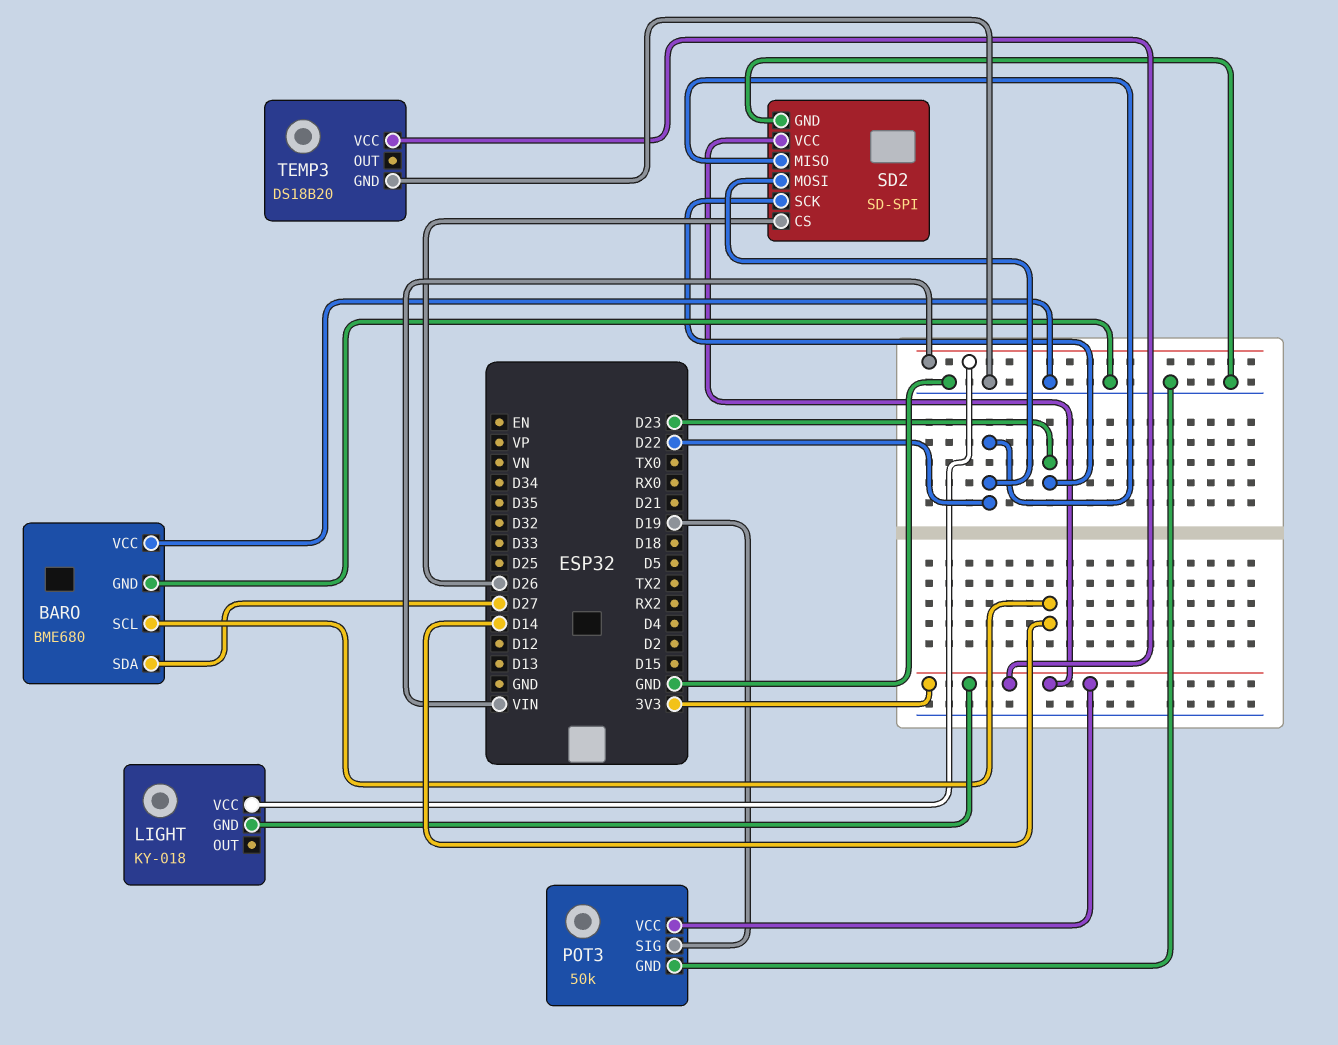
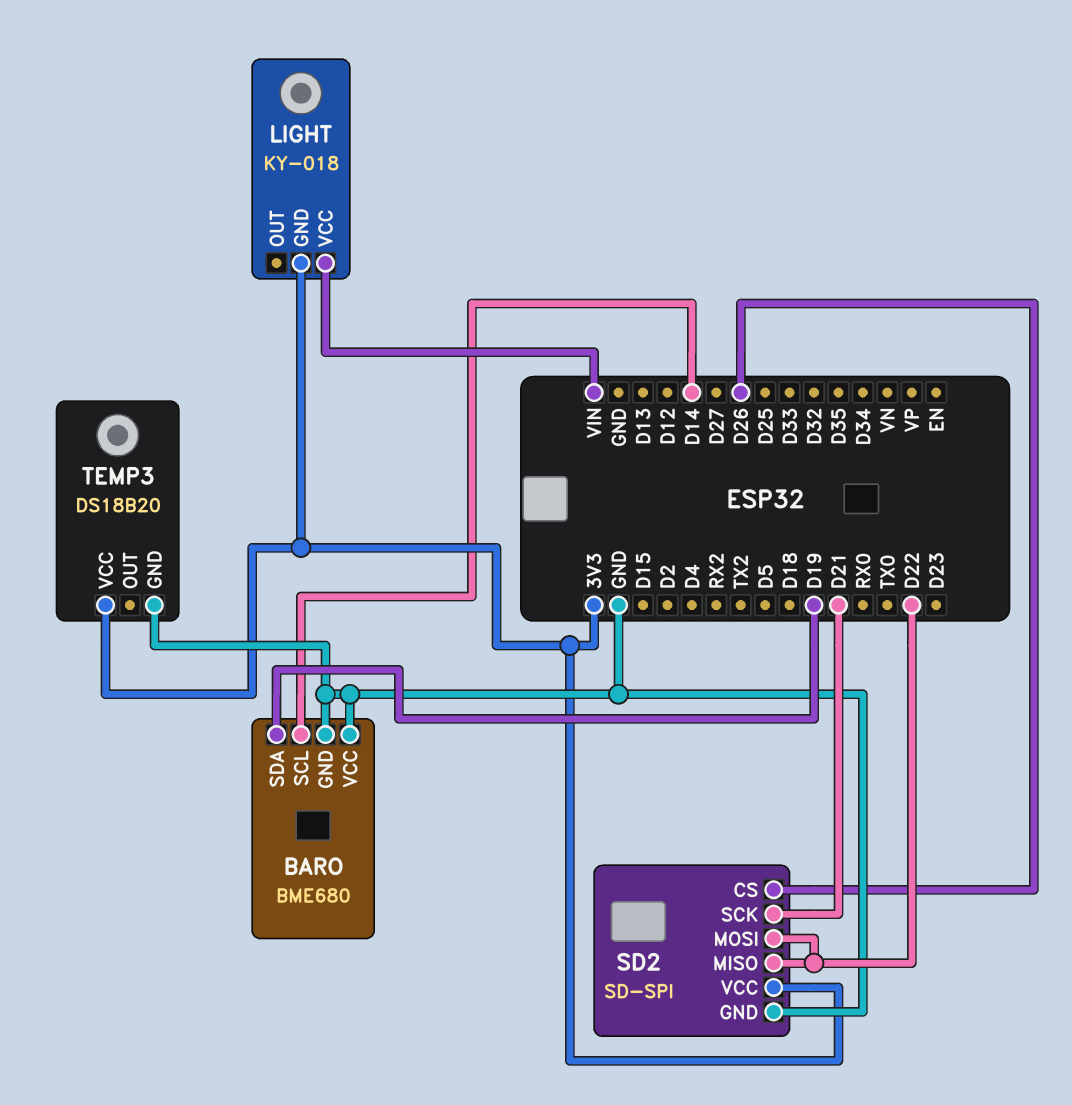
BARO pin SDA: D27 -> D19
POT3: 50k -> none
POT3 pin GND: GND -> none
POT3 pin SIG: D19 -> none
POT3 pin VCC: 3V3 -> none
SD2 pin SCK: D23 -> D21

